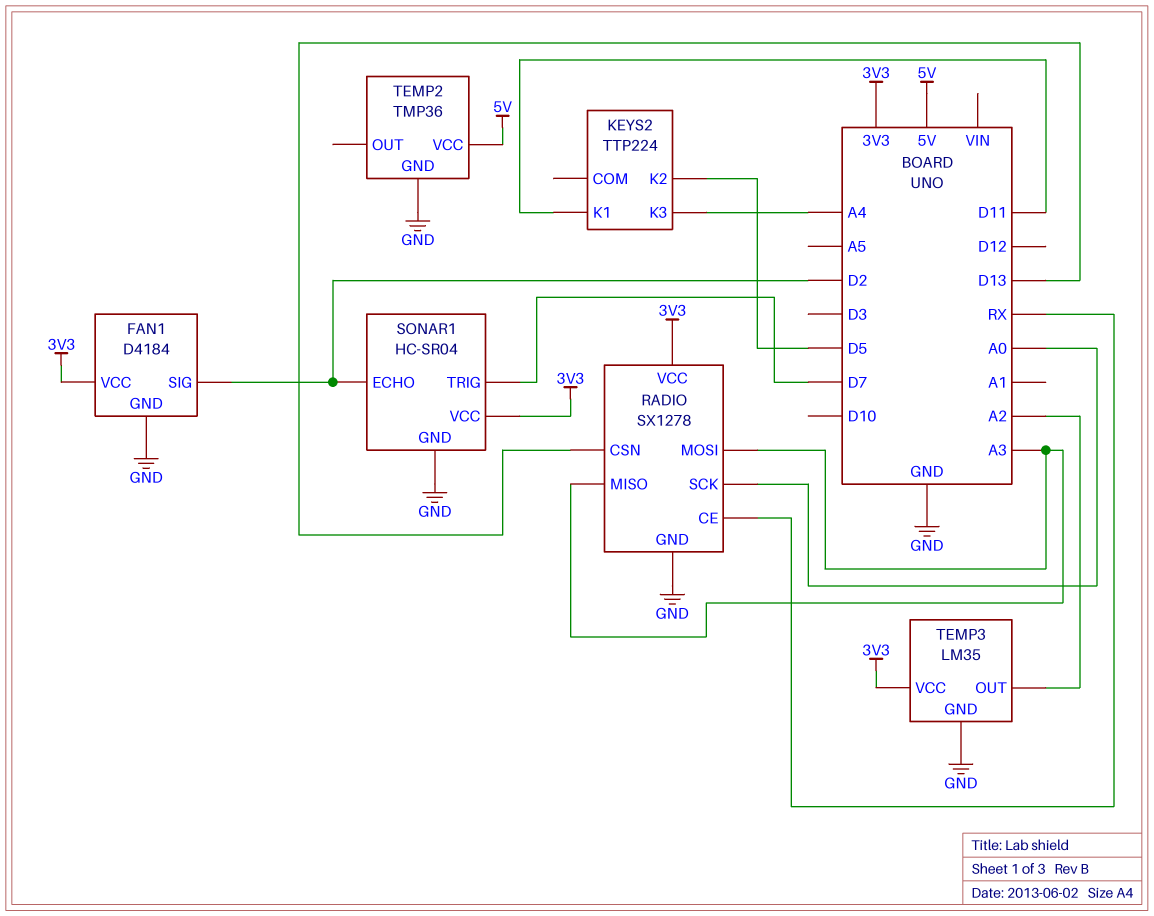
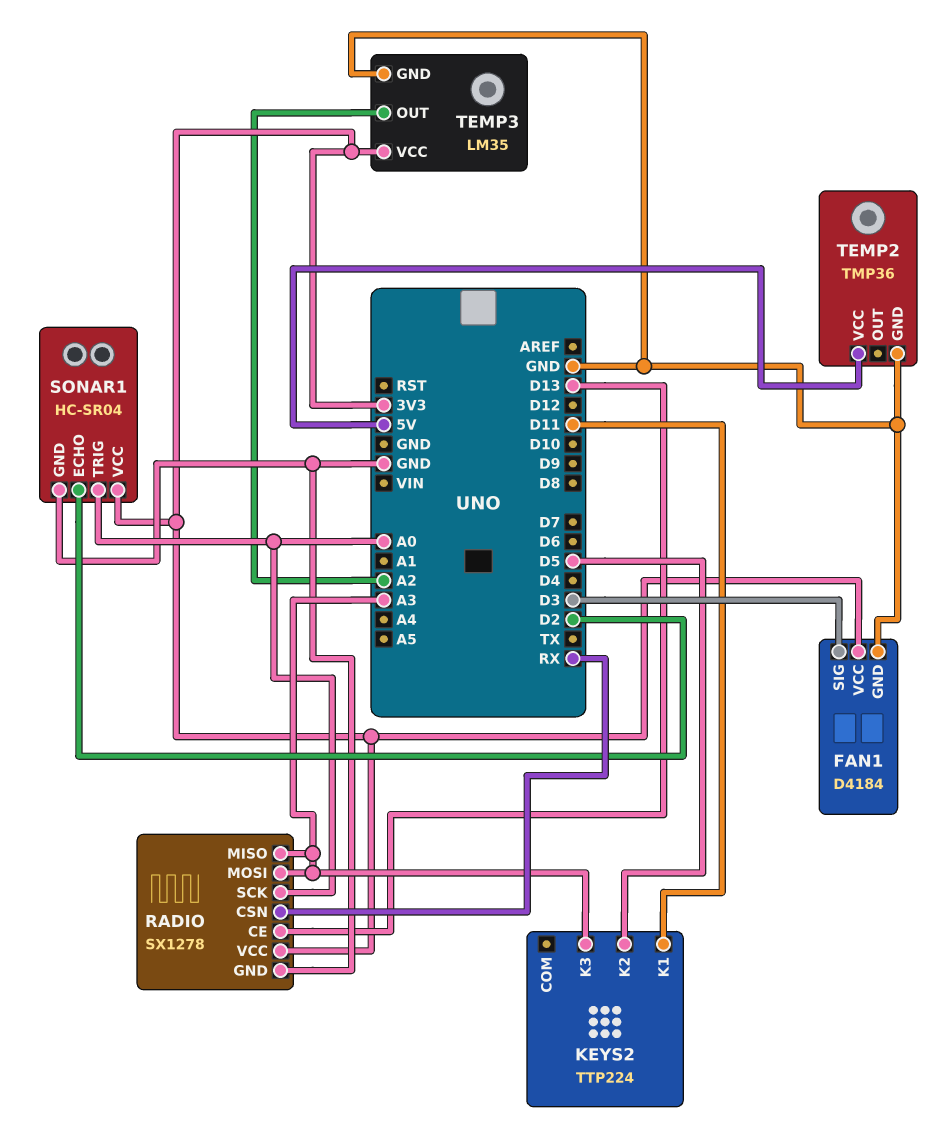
FAN1 pin SIG: D2 -> D3
KEYS2 pin K3: A4 -> A3
RADIO pin CE: RX -> D13
RADIO pin CSN: D13 -> RX
SONAR1 pin TRIG: D7 -> A0

